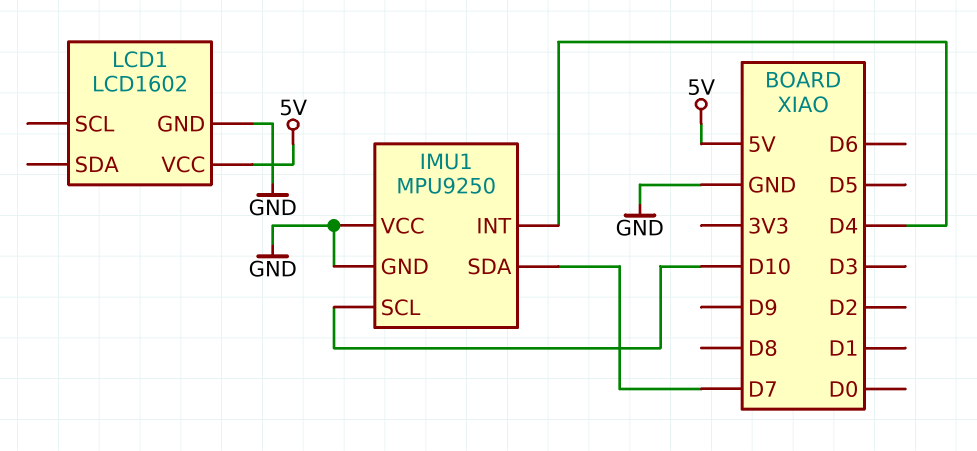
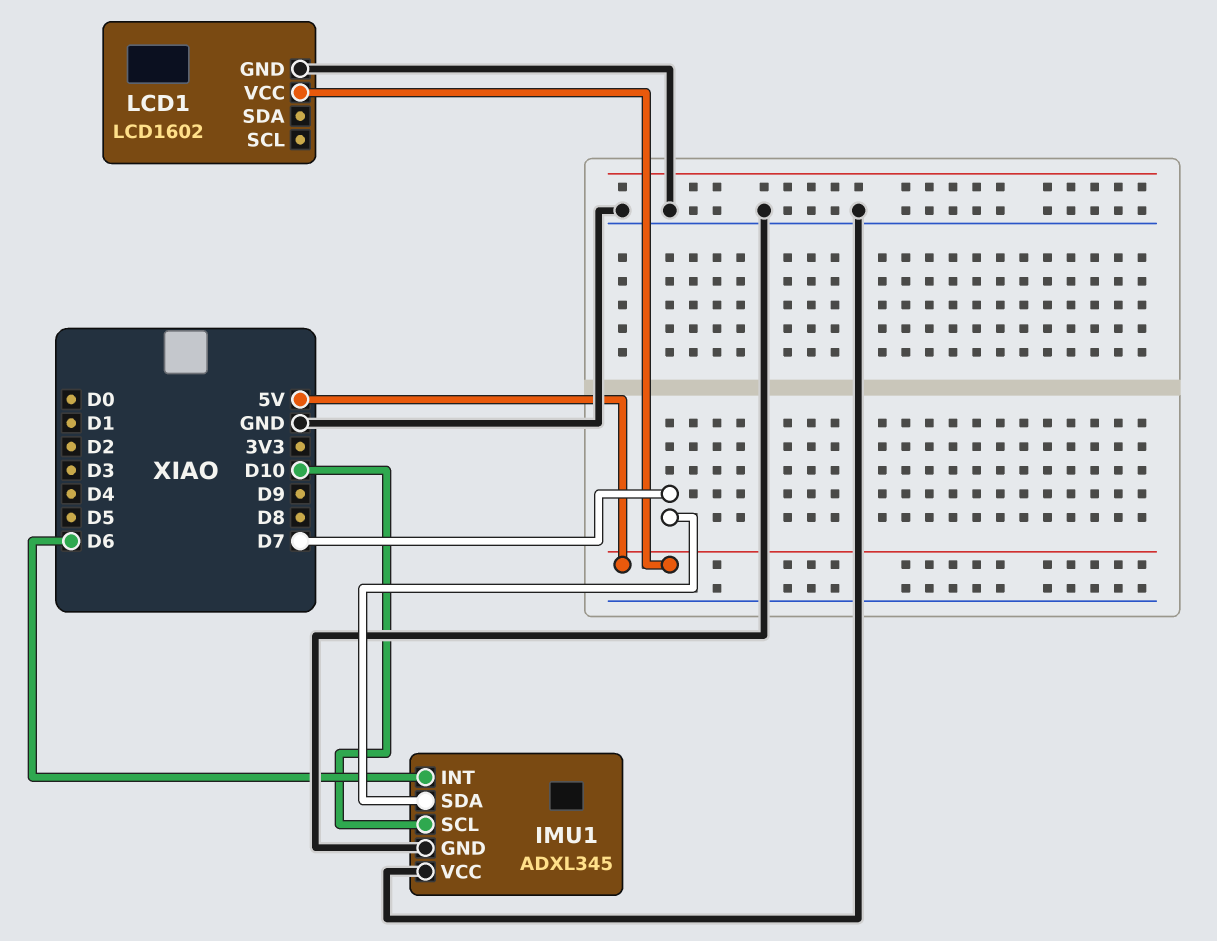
IMU1: MPU9250 -> ADXL345
IMU1 pin INT: D4 -> D6

